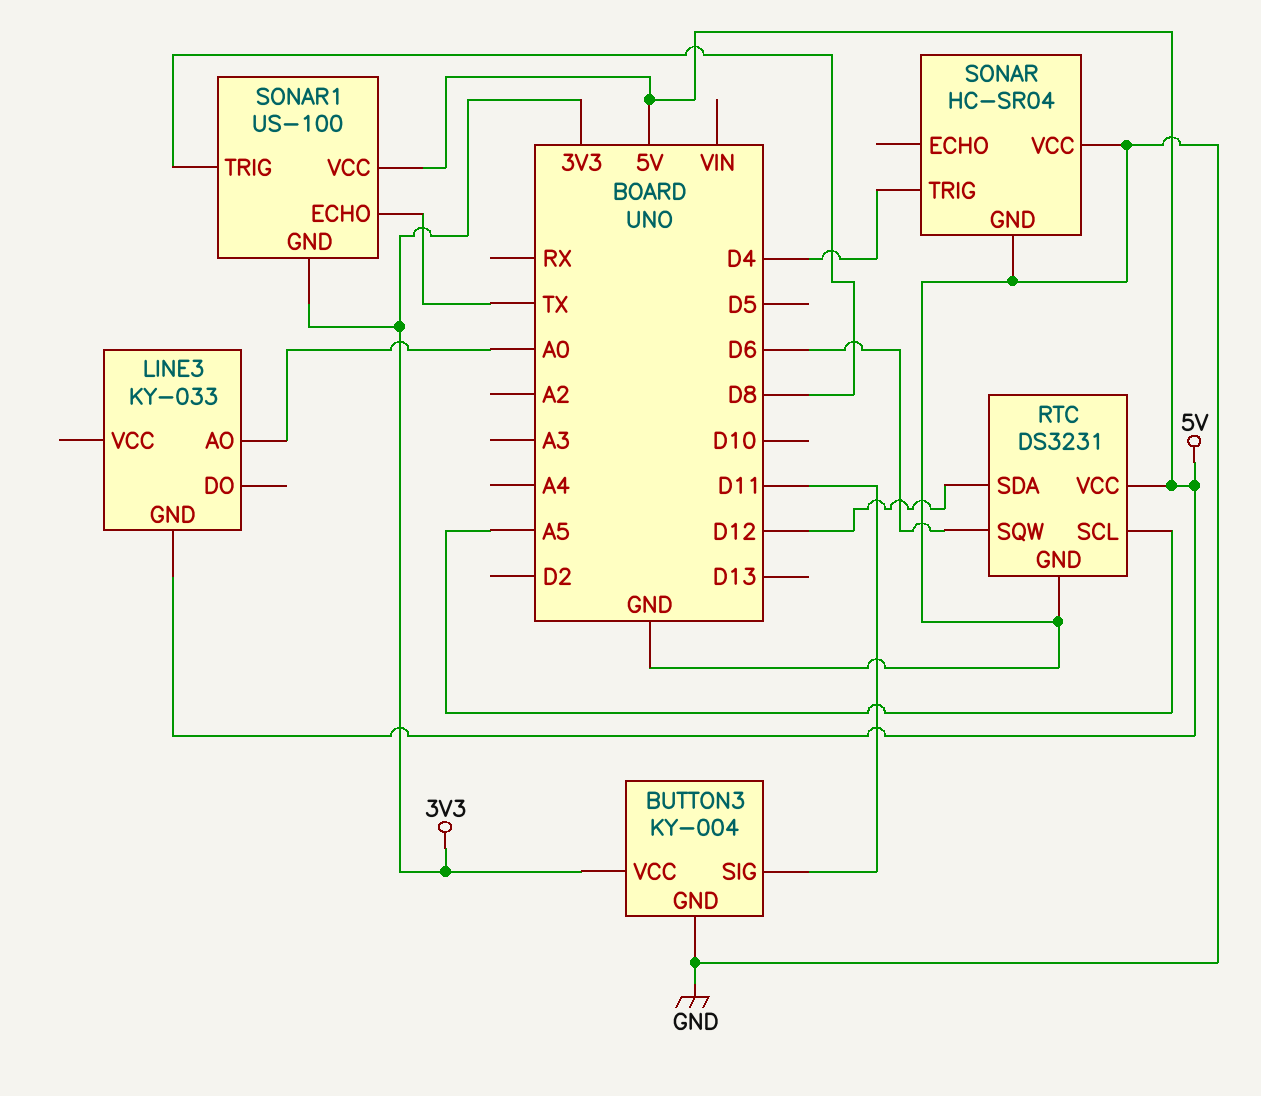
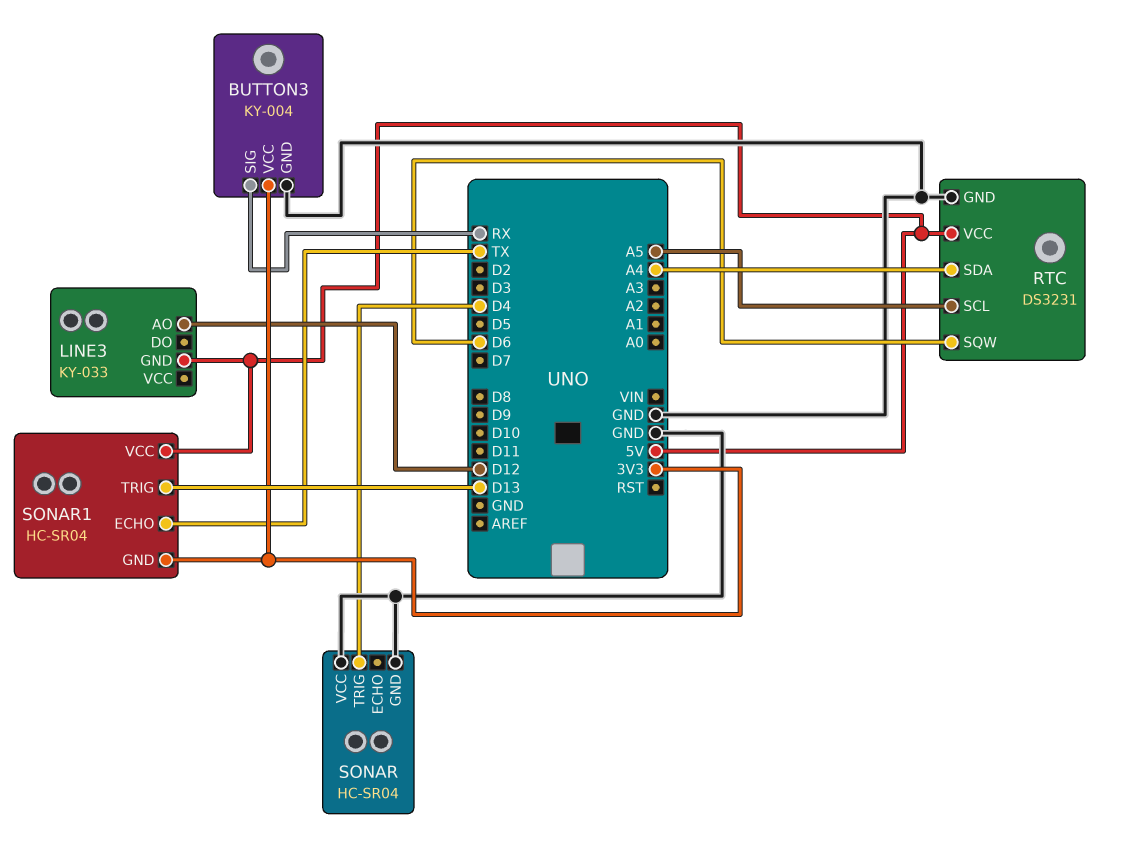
BUTTON3 pin SIG: D11 -> RX
LINE3 pin AO: A0 -> D12
RTC pin SDA: D12 -> A4
SONAR1: US-100 -> HC-SR04
SONAR1 pin TRIG: D8 -> D13

